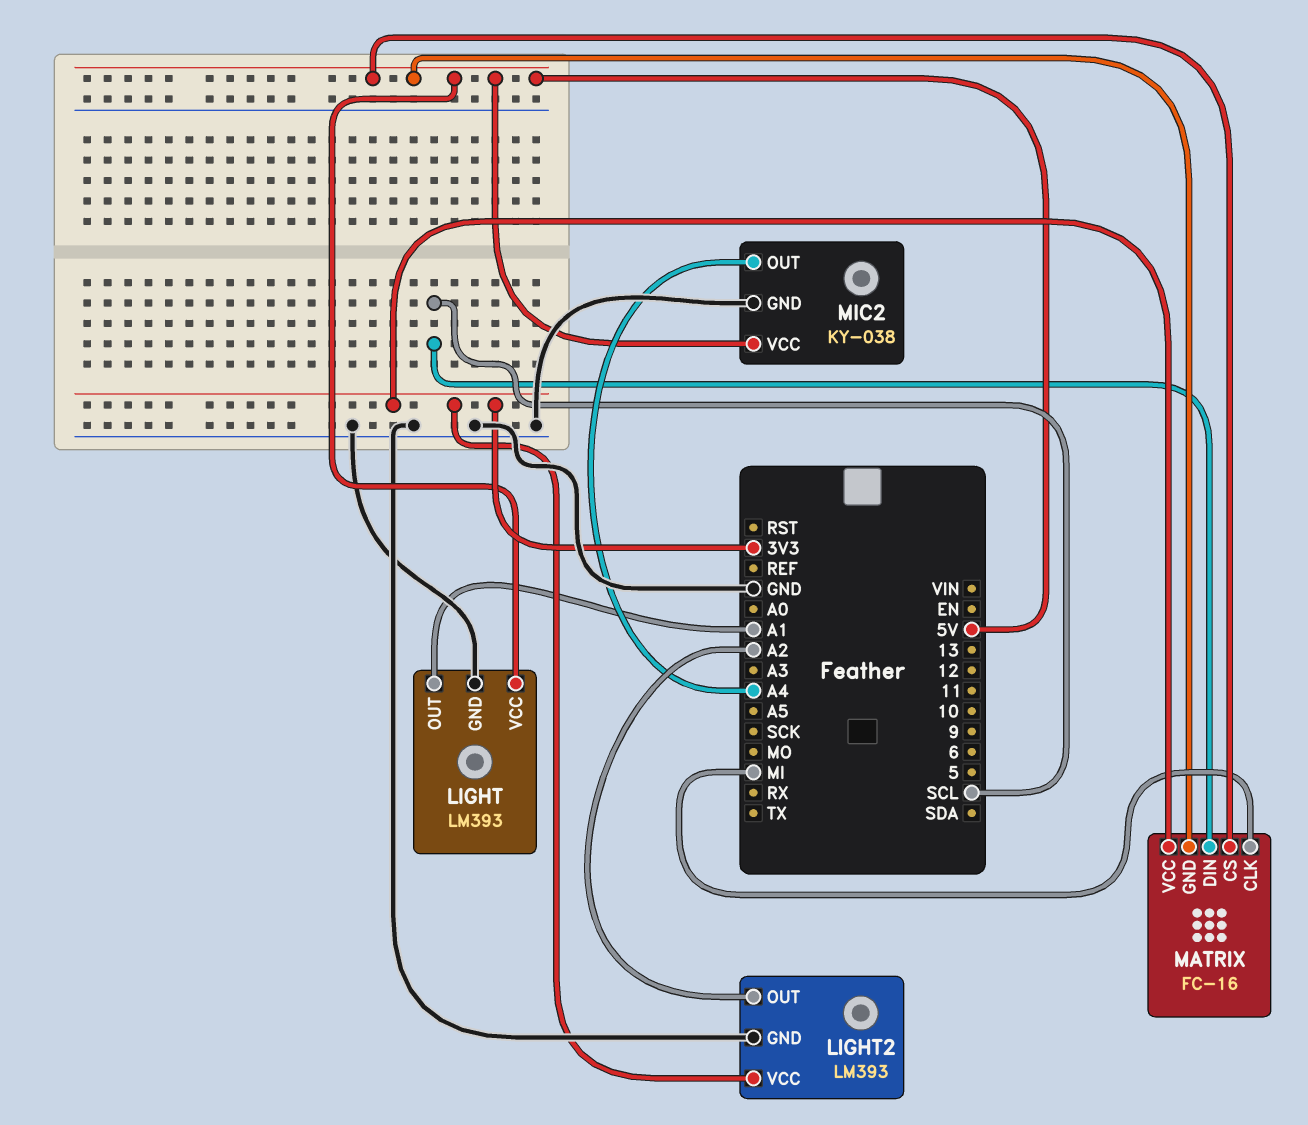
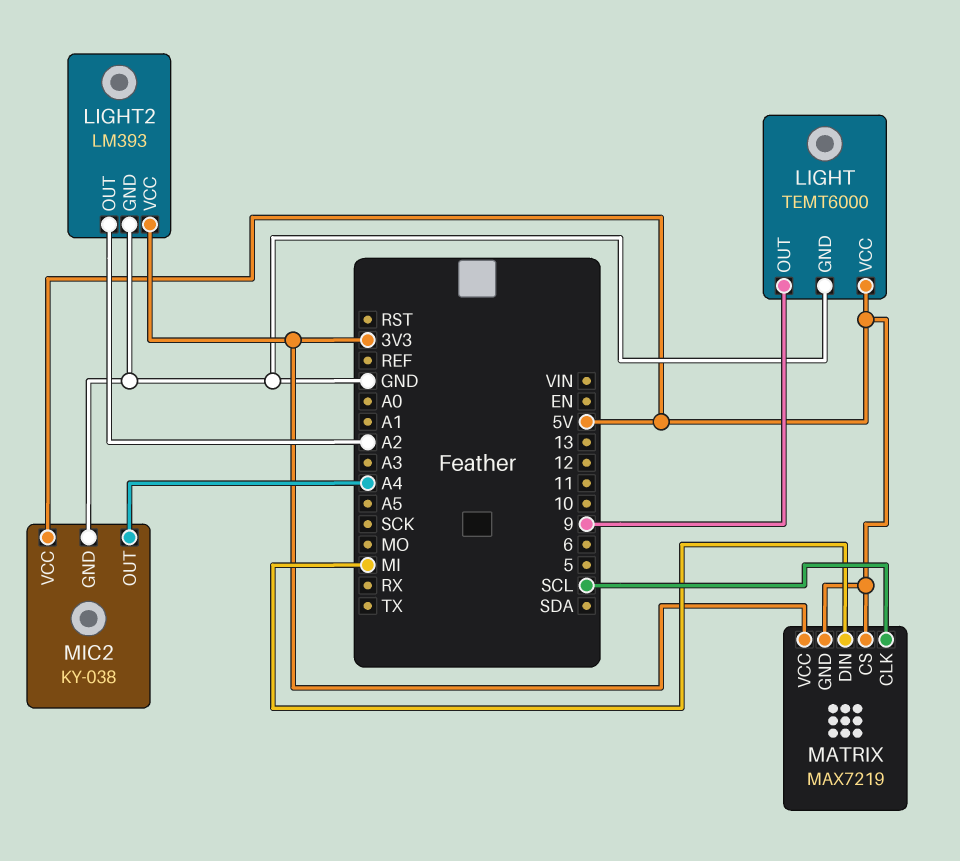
LIGHT: LM393 -> TEMT6000
LIGHT pin OUT: A1 -> 9
MATRIX: FC-16 -> MAX7219
MATRIX pin CLK: MI -> SCL
MATRIX pin DIN: SCL -> MI

